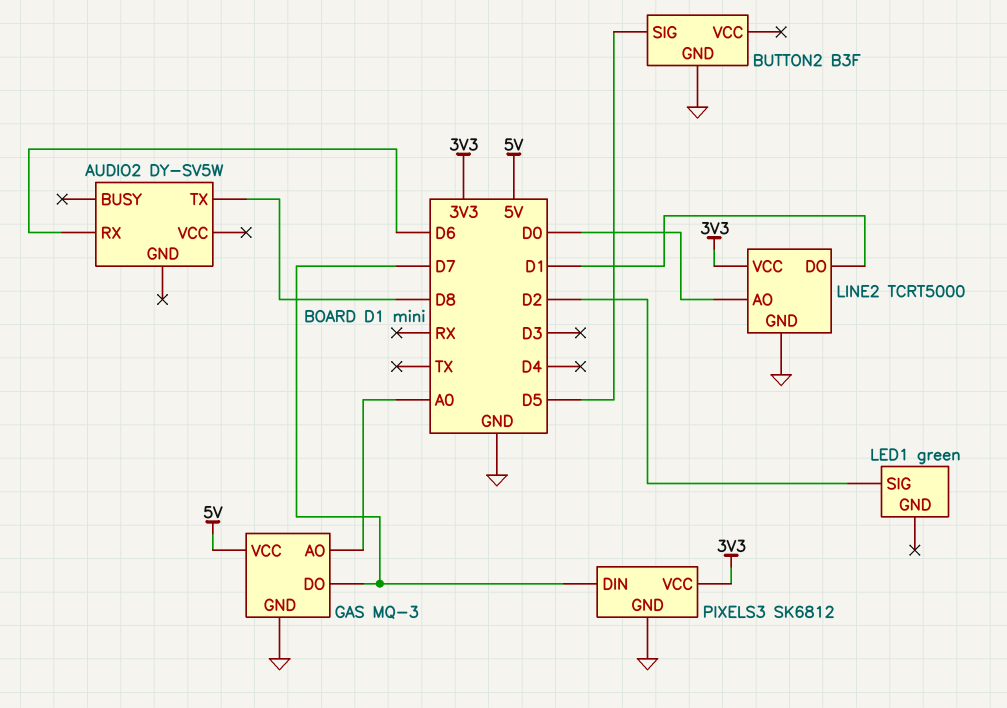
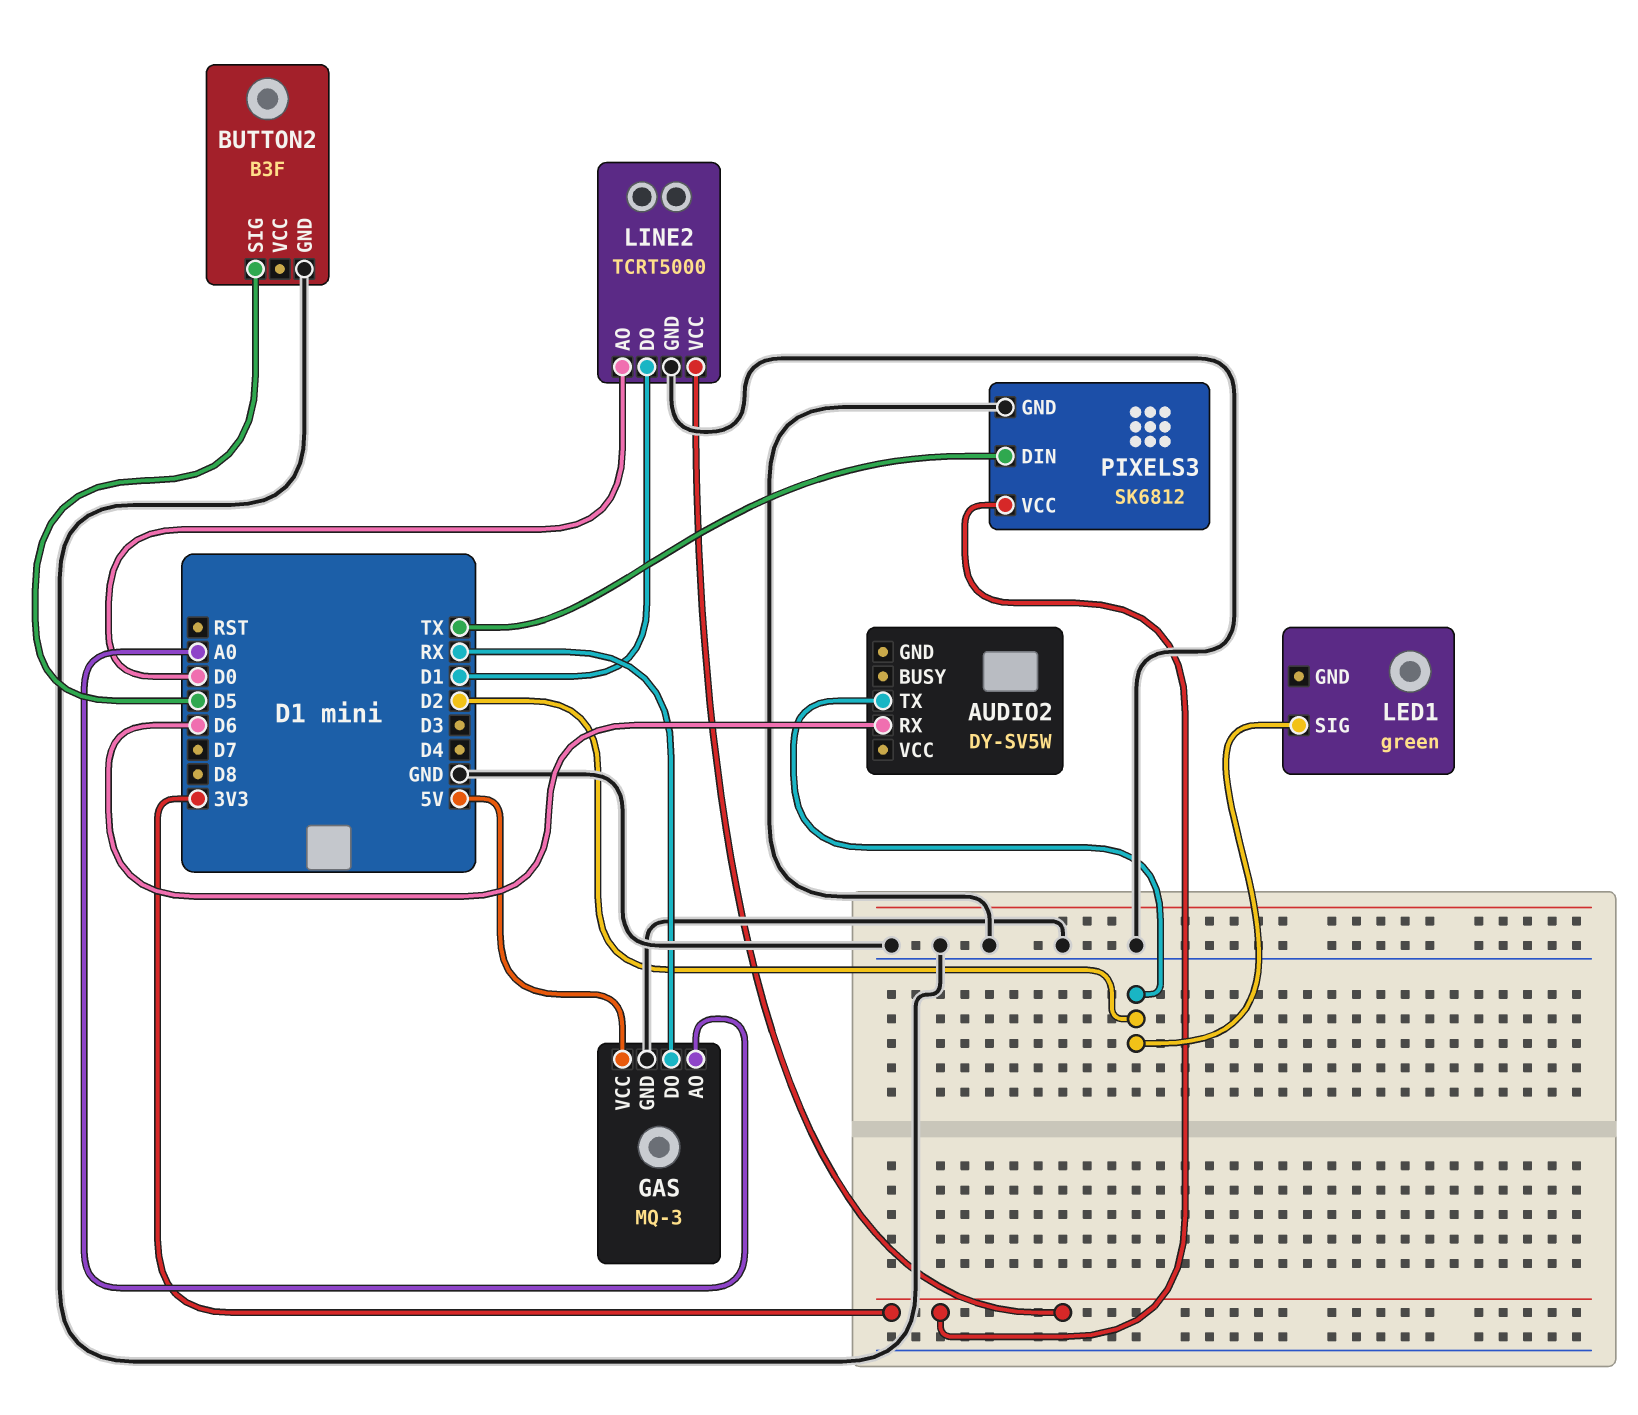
AUDIO2 pin TX: D8 -> D2
GAS pin DO: D7 -> RX
PIXELS3 pin DIN: D7 -> TX

